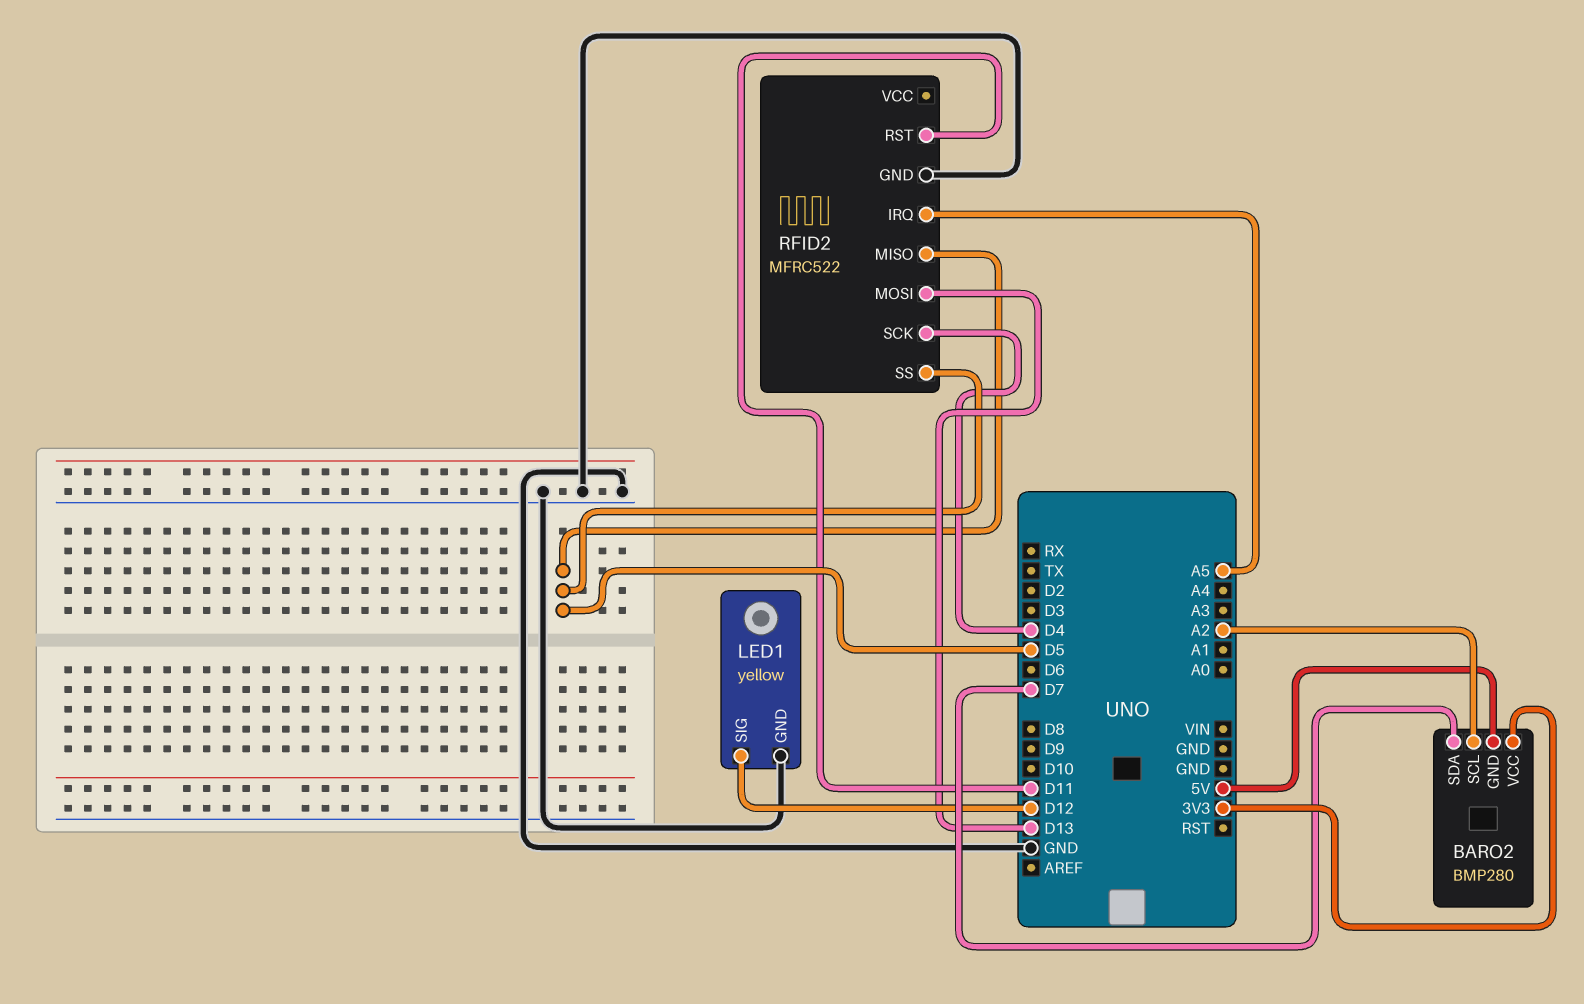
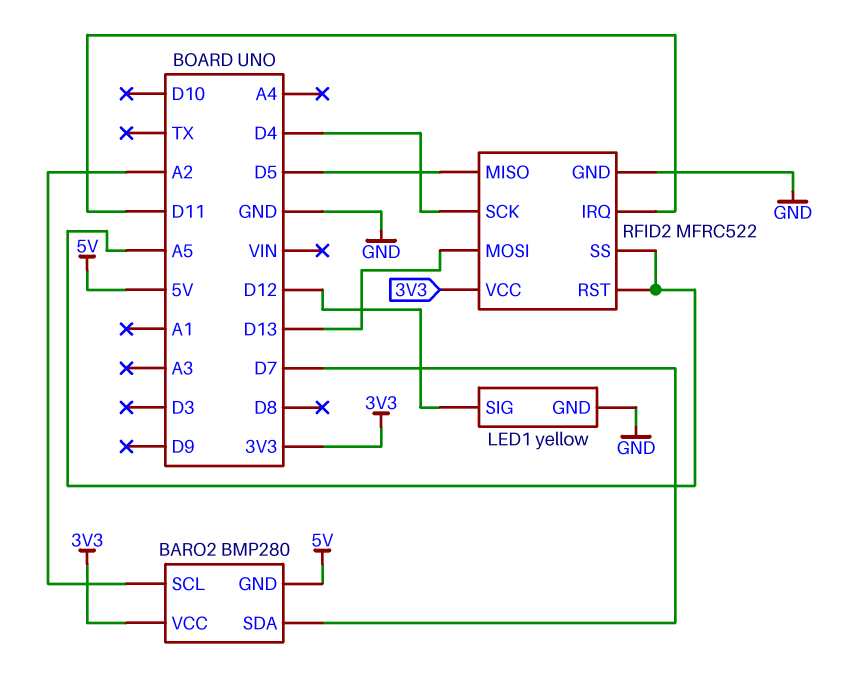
RFID2 pin IRQ: A5 -> D11
RFID2 pin RST: D11 -> A5
RFID2 pin SS: D5 -> A5
RFID2 pin VCC: none -> 3V3

